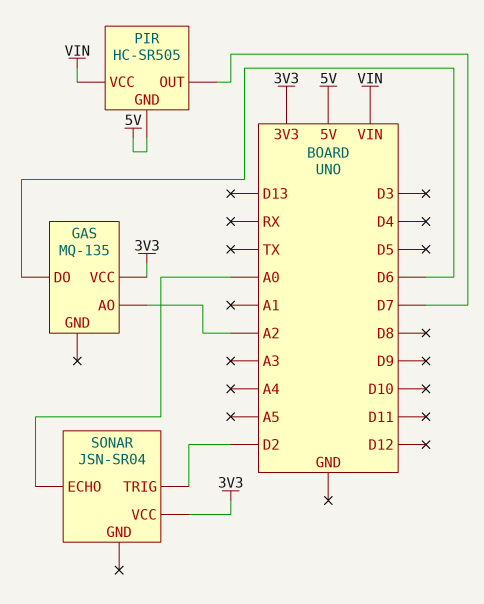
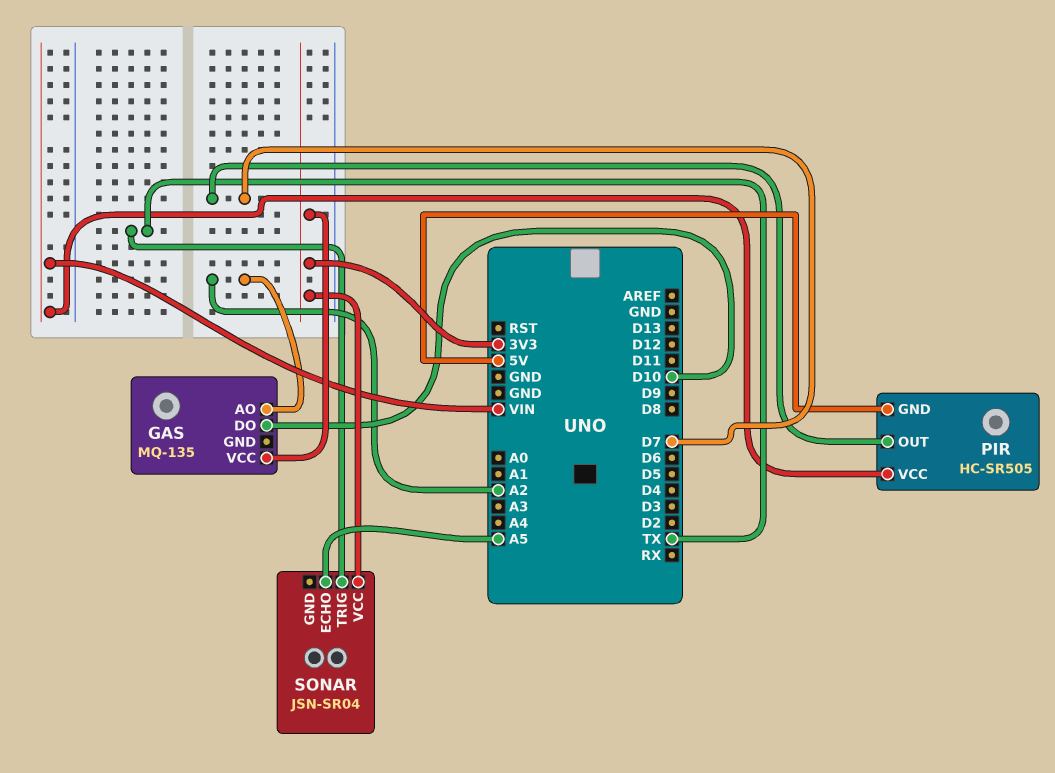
GAS pin DO: D6 -> D10
SONAR pin ECHO: A0 -> A5
SONAR pin TRIG: D2 -> TX

